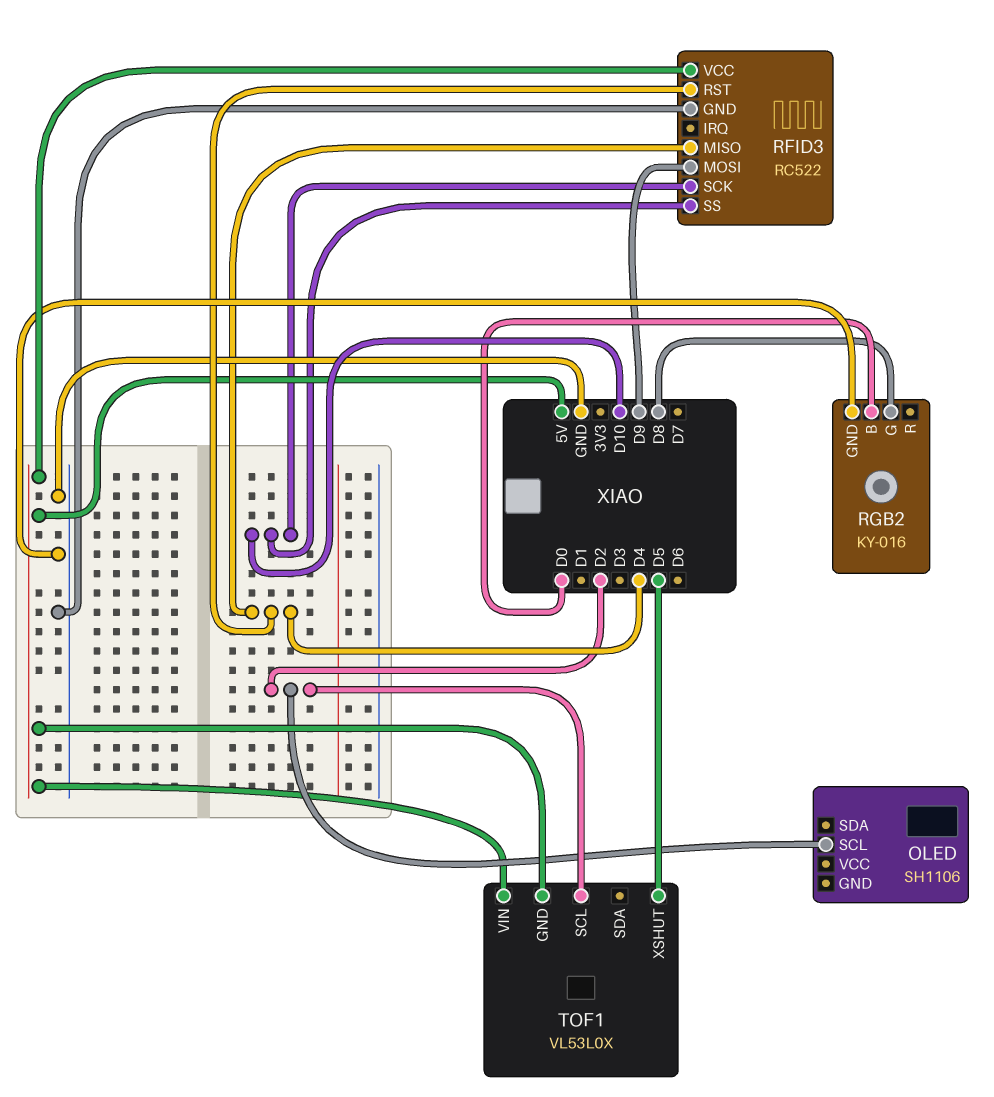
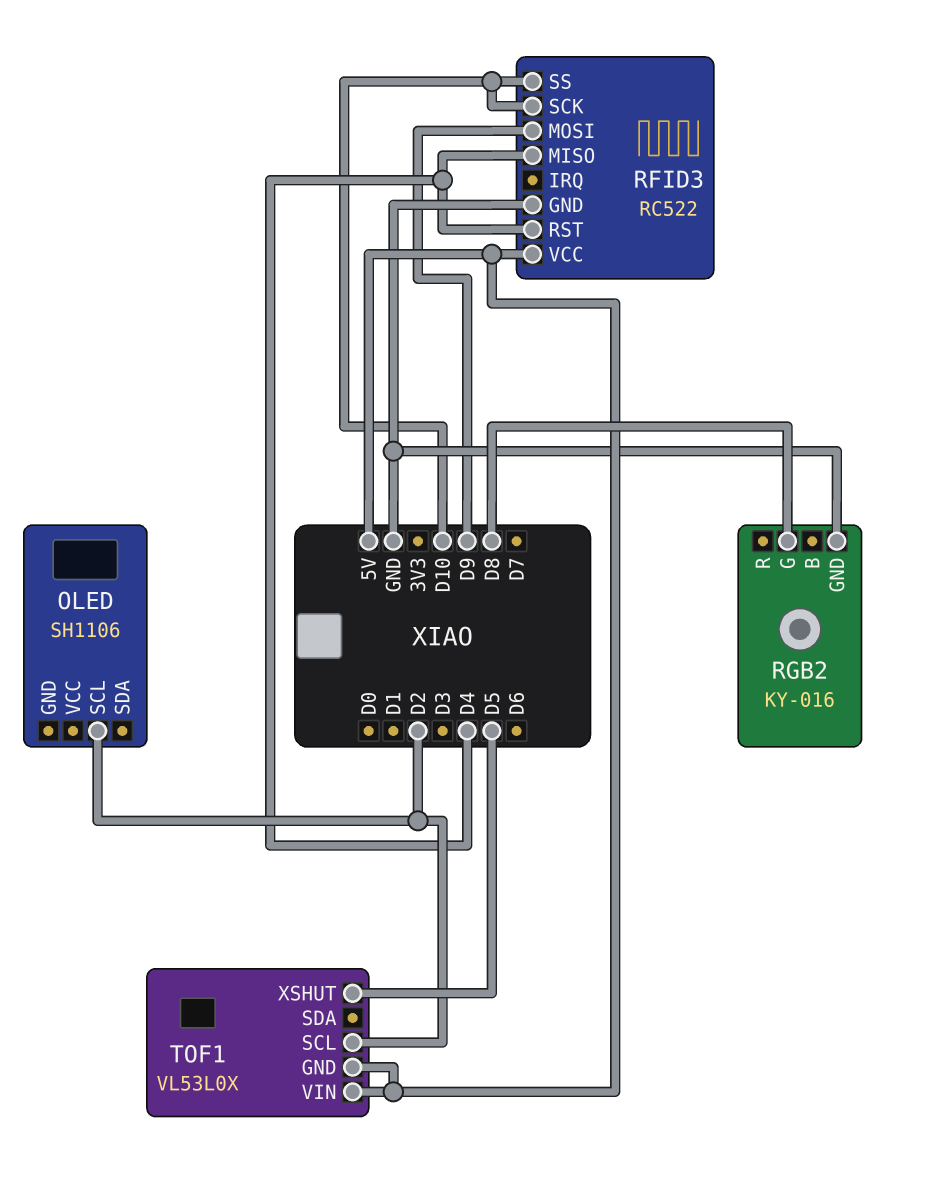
RGB2 pin B: D0 -> none

